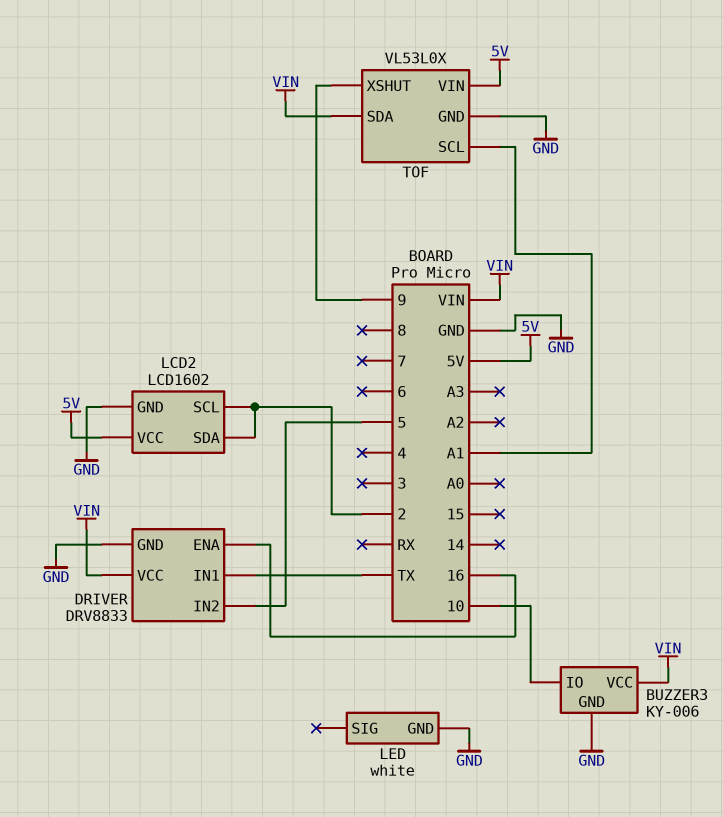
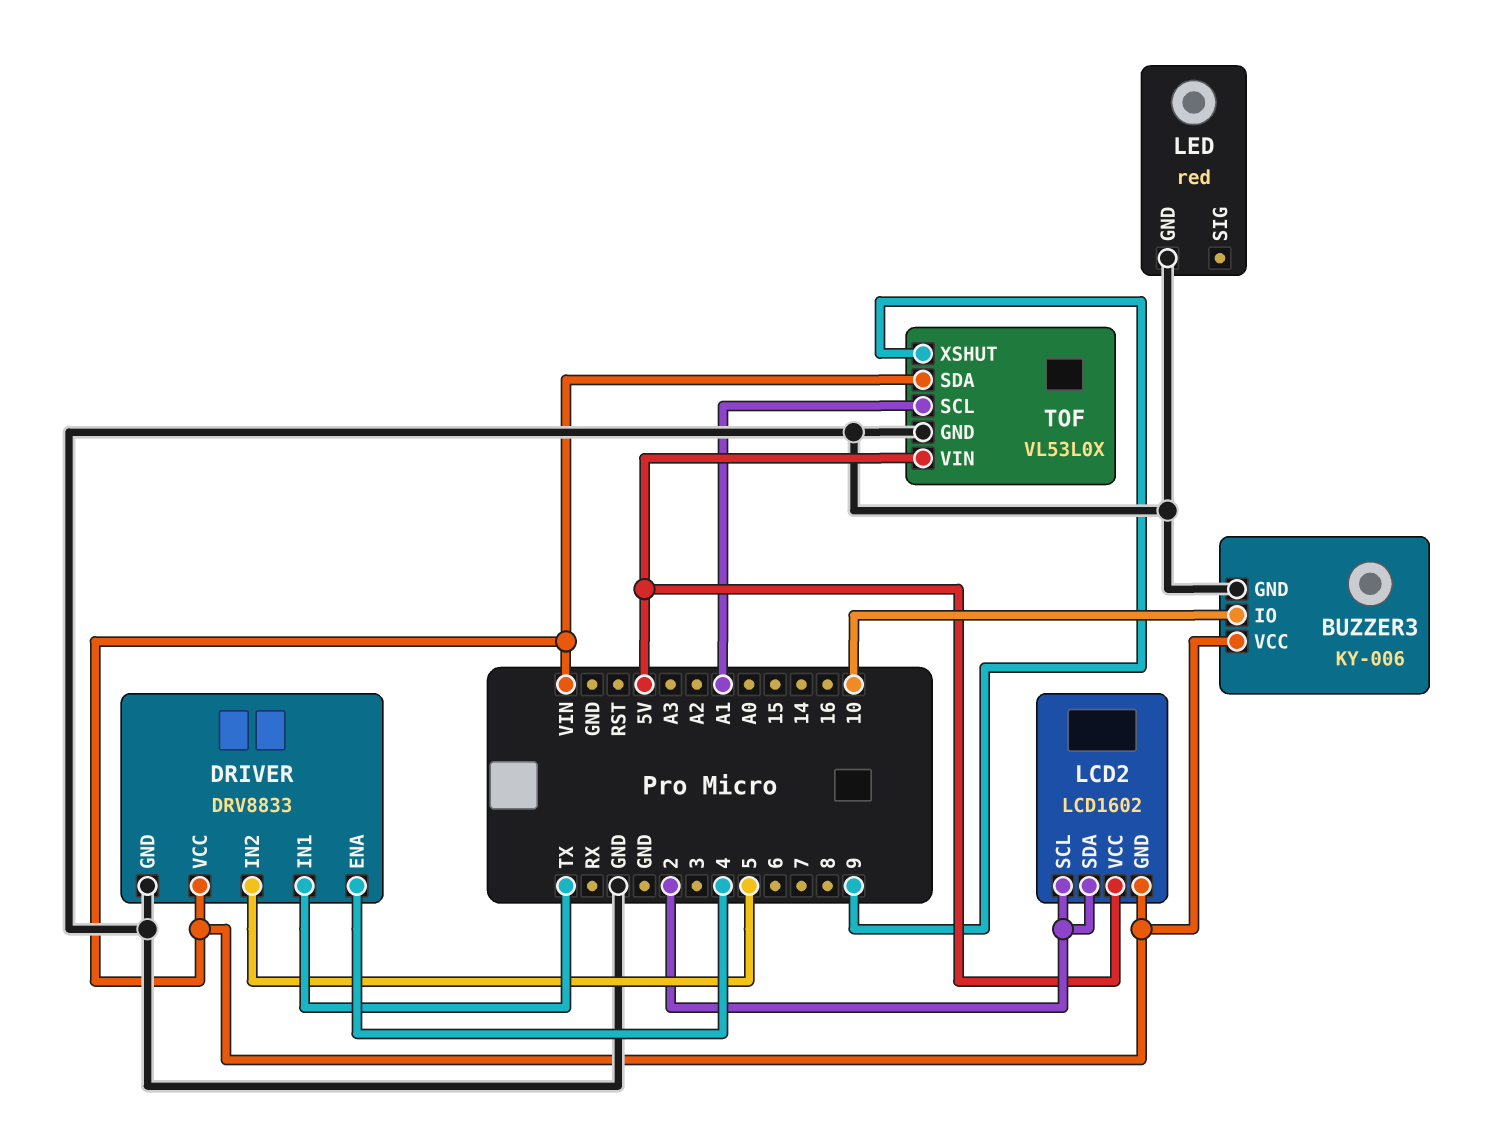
DRIVER pin ENA: 16 -> 4
LCD2 pin GND: GND -> VIN
LED: white -> red

